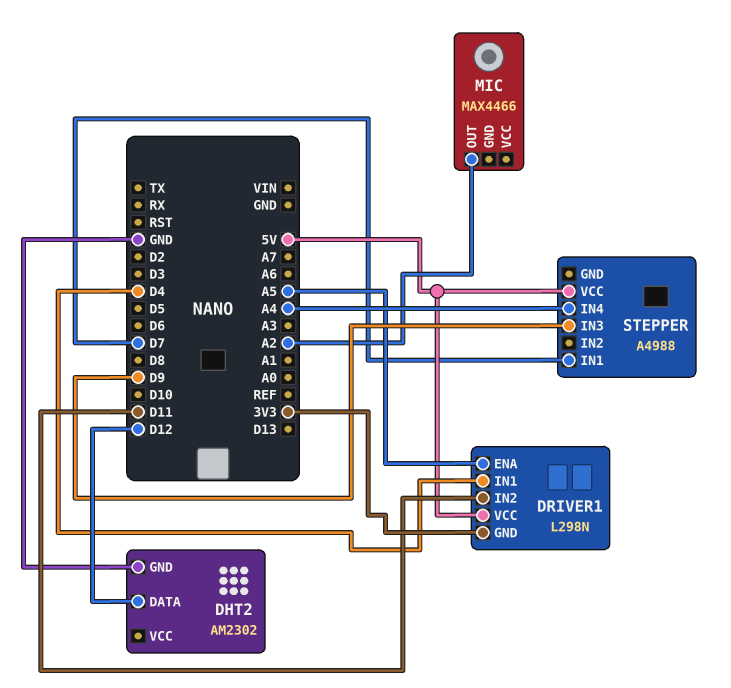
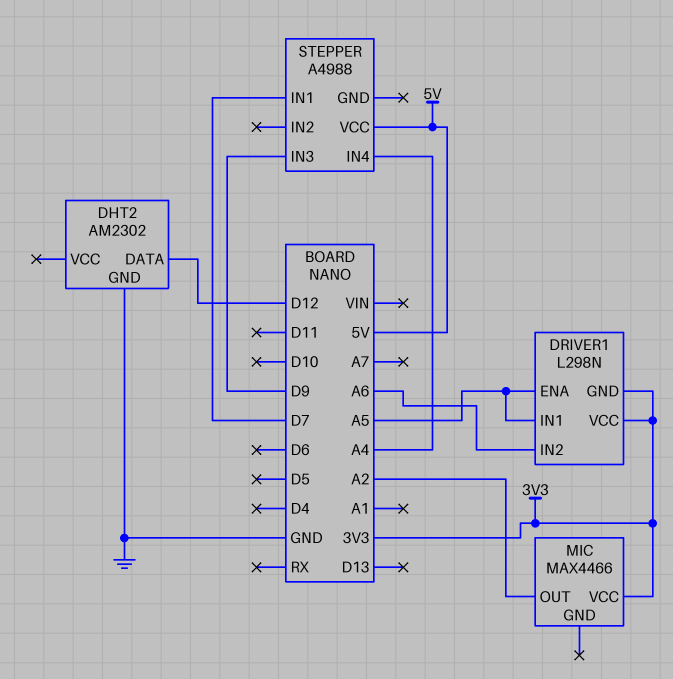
DRIVER1 pin IN1: D4 -> A5
DRIVER1 pin IN2: D11 -> A6
DRIVER1 pin VCC: 5V -> 3V3
MIC pin VCC: none -> 3V3

